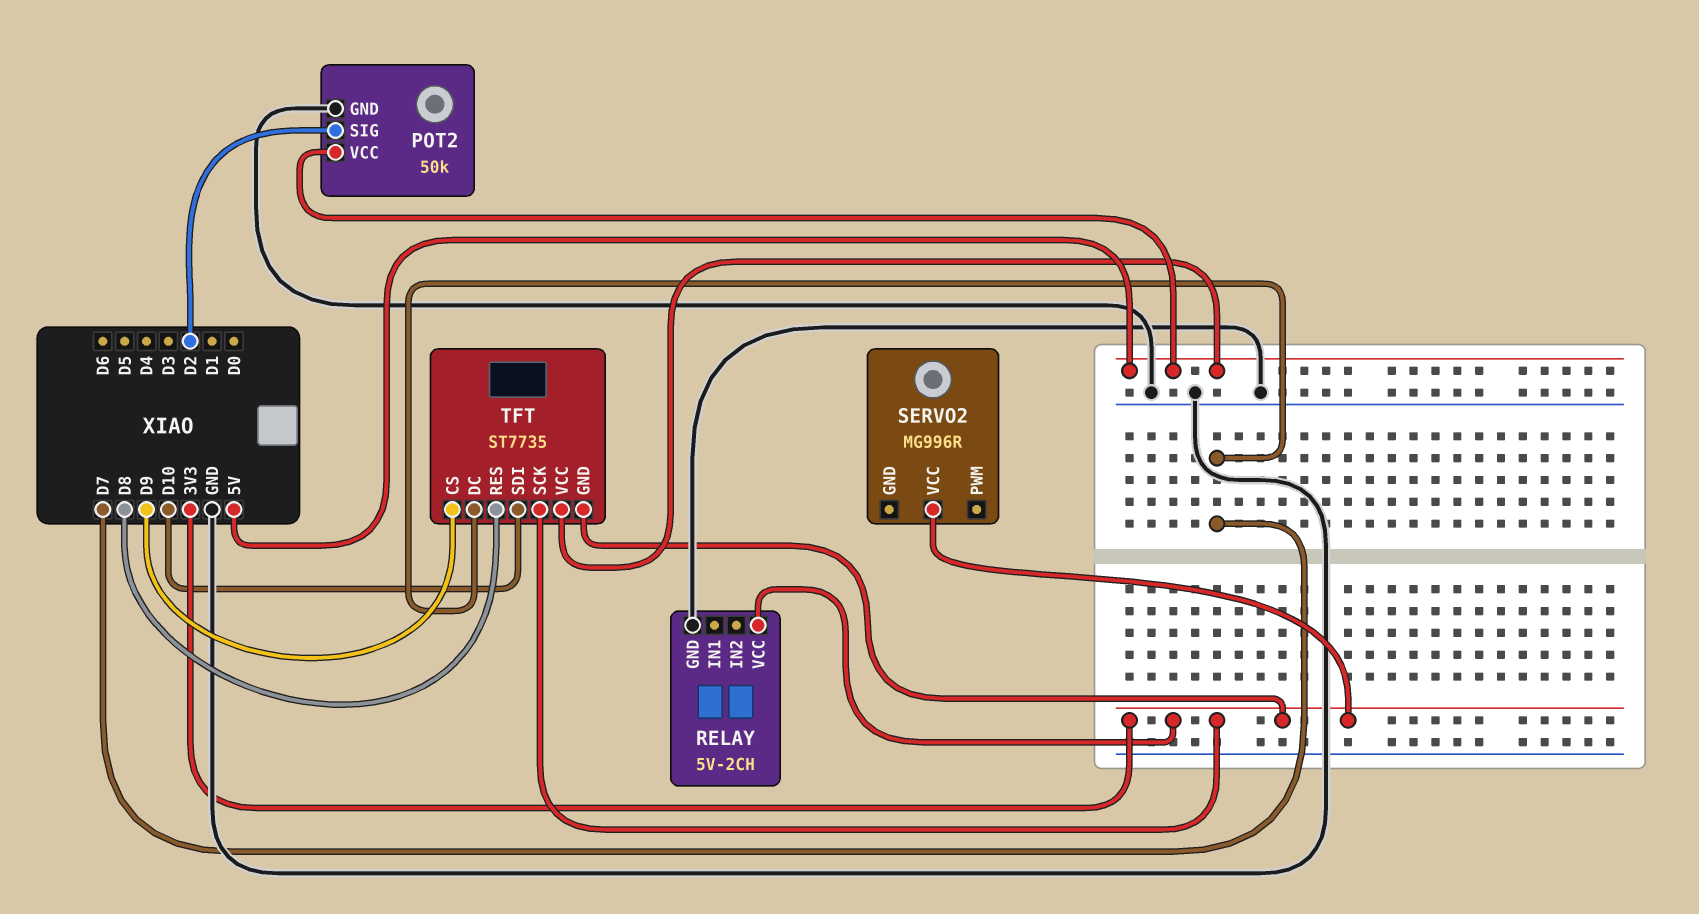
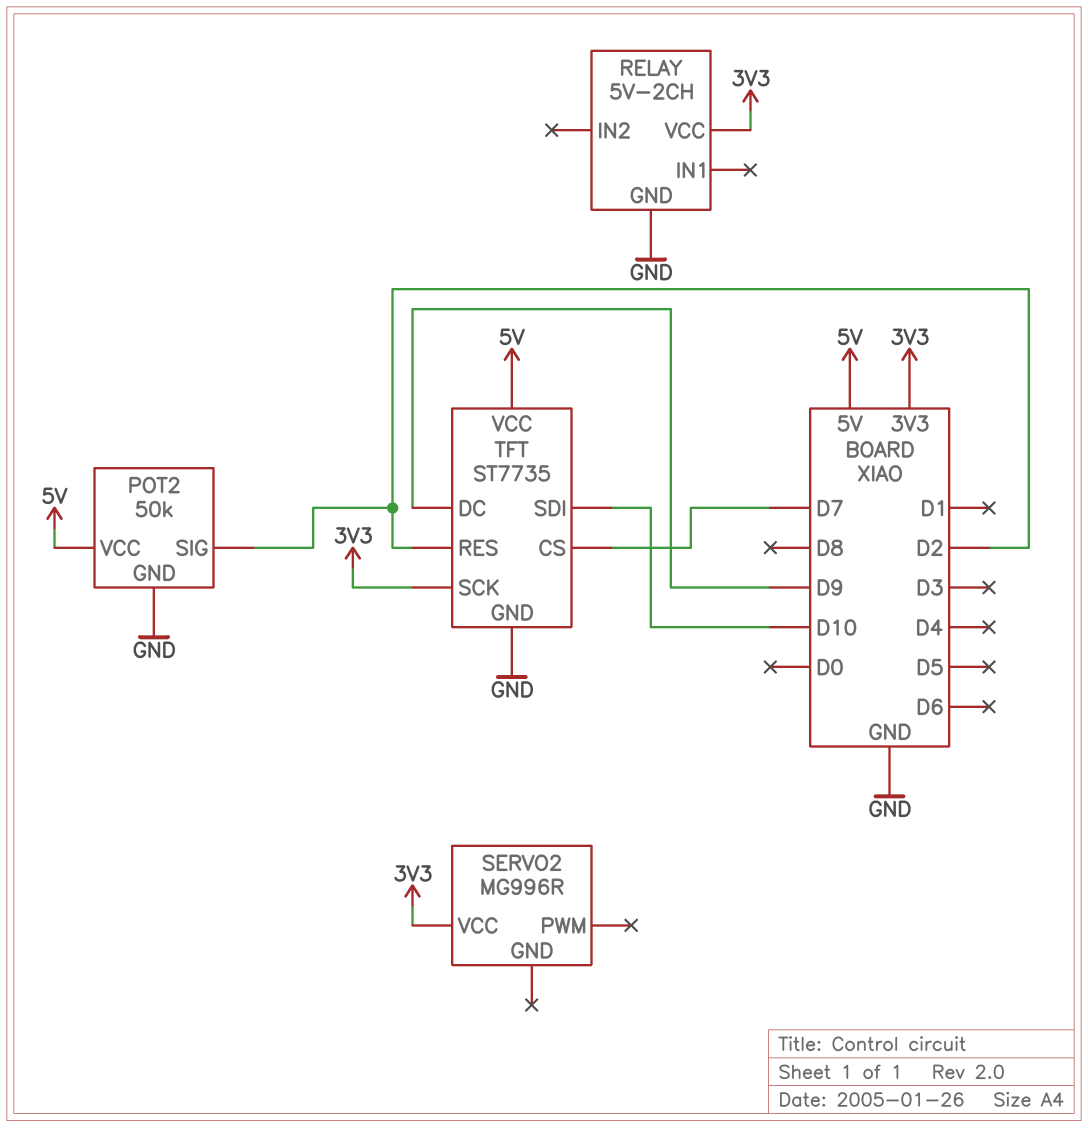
TFT pin CS: D9 -> D7
TFT pin DC: D7 -> D9
TFT pin GND: 3V3 -> GND
TFT pin RES: D8 -> D2

